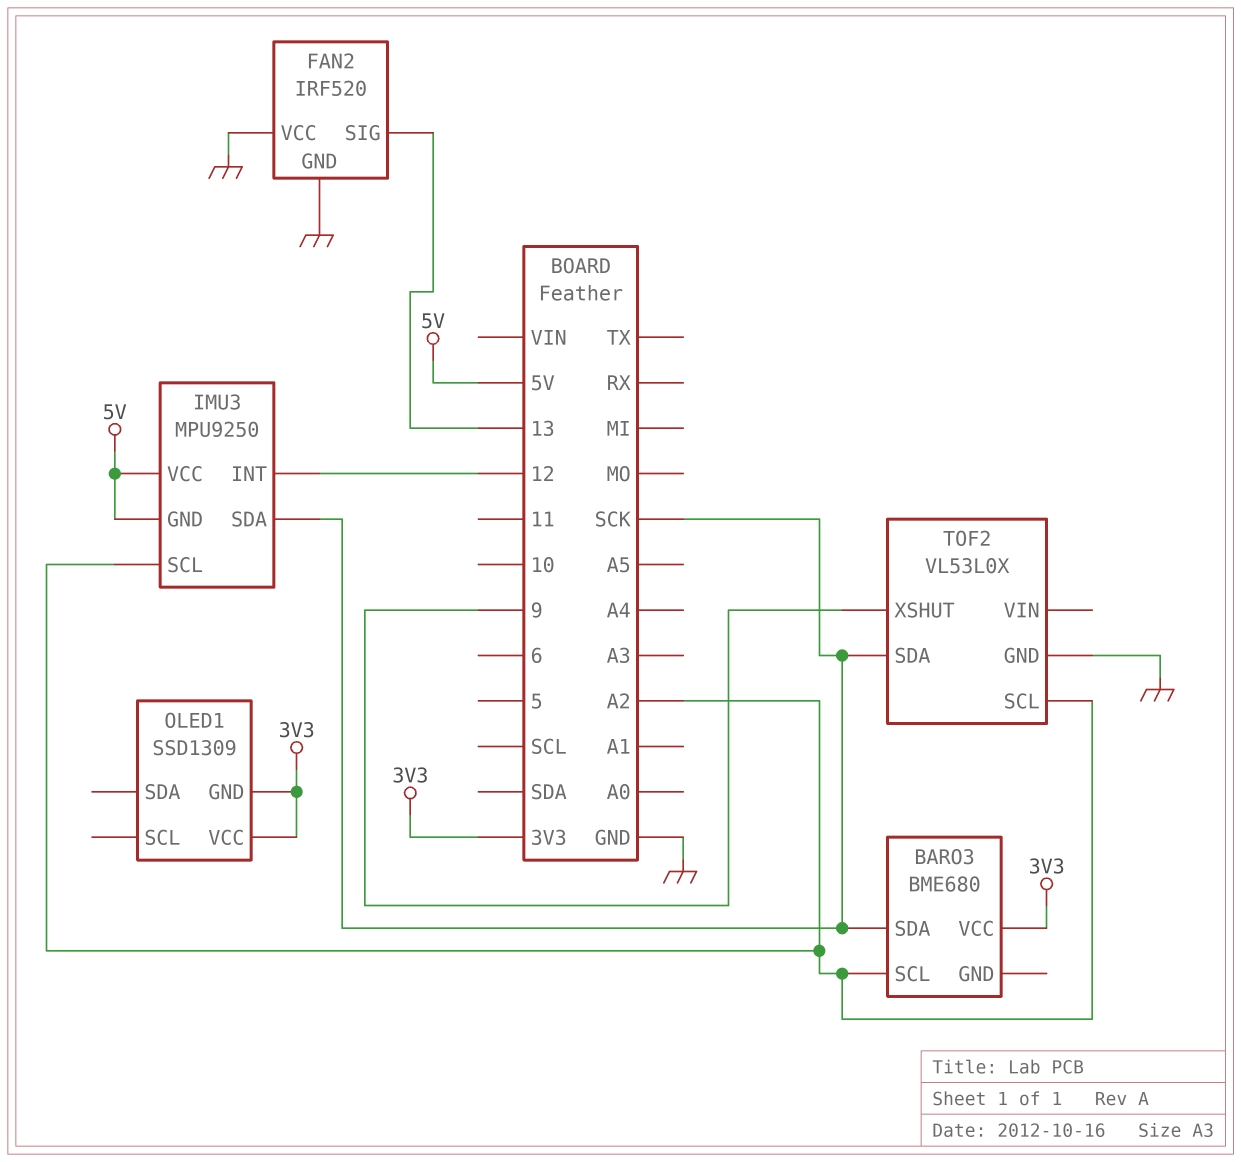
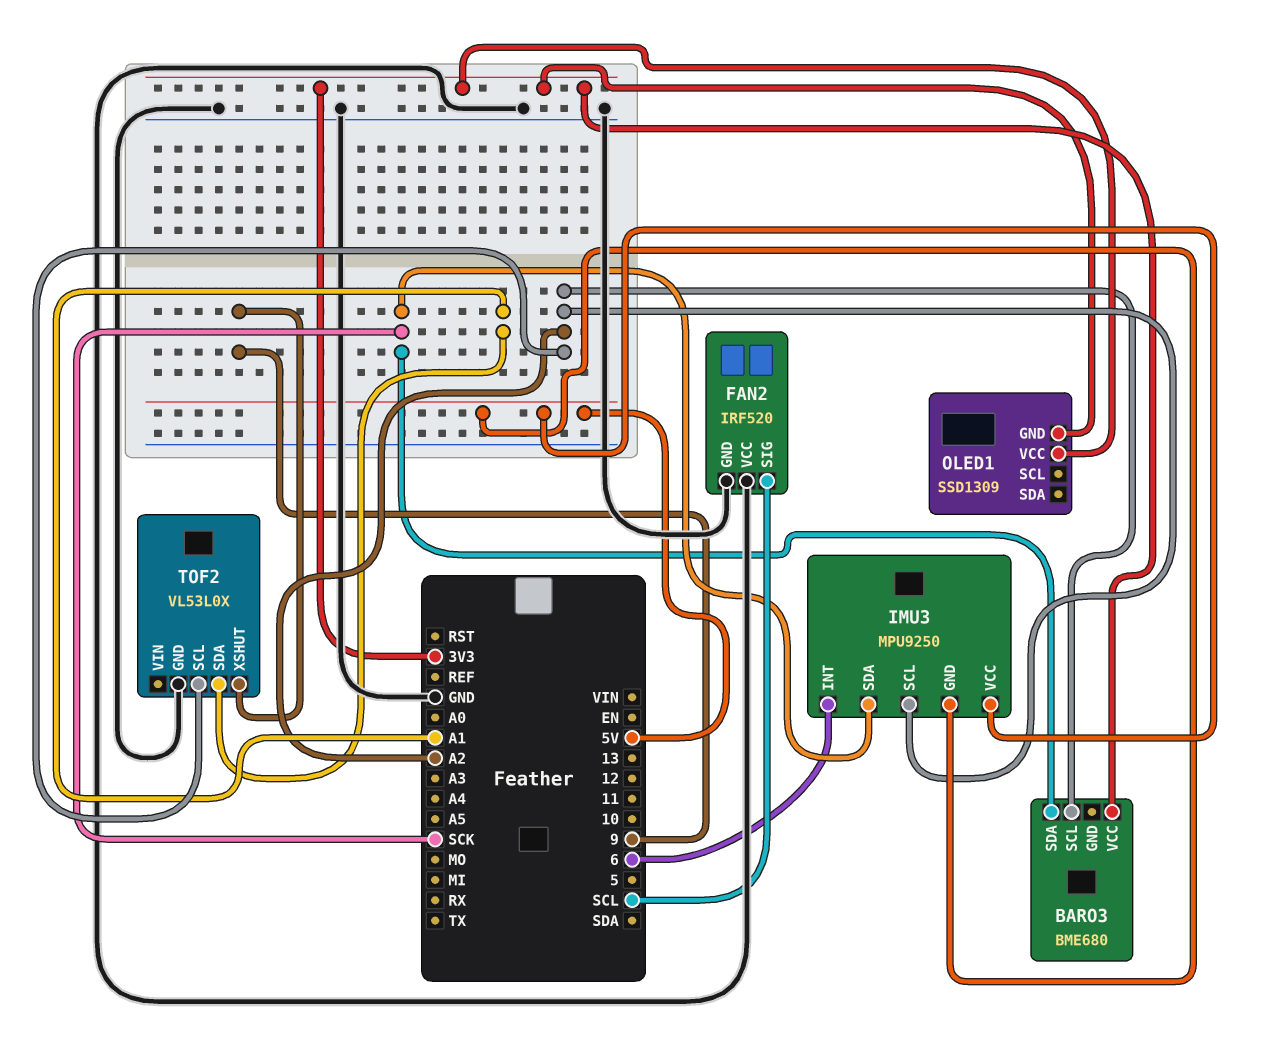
FAN2 pin SIG: 13 -> SCL
IMU3 pin INT: 12 -> 6
TOF2 pin SDA: SCK -> A1

